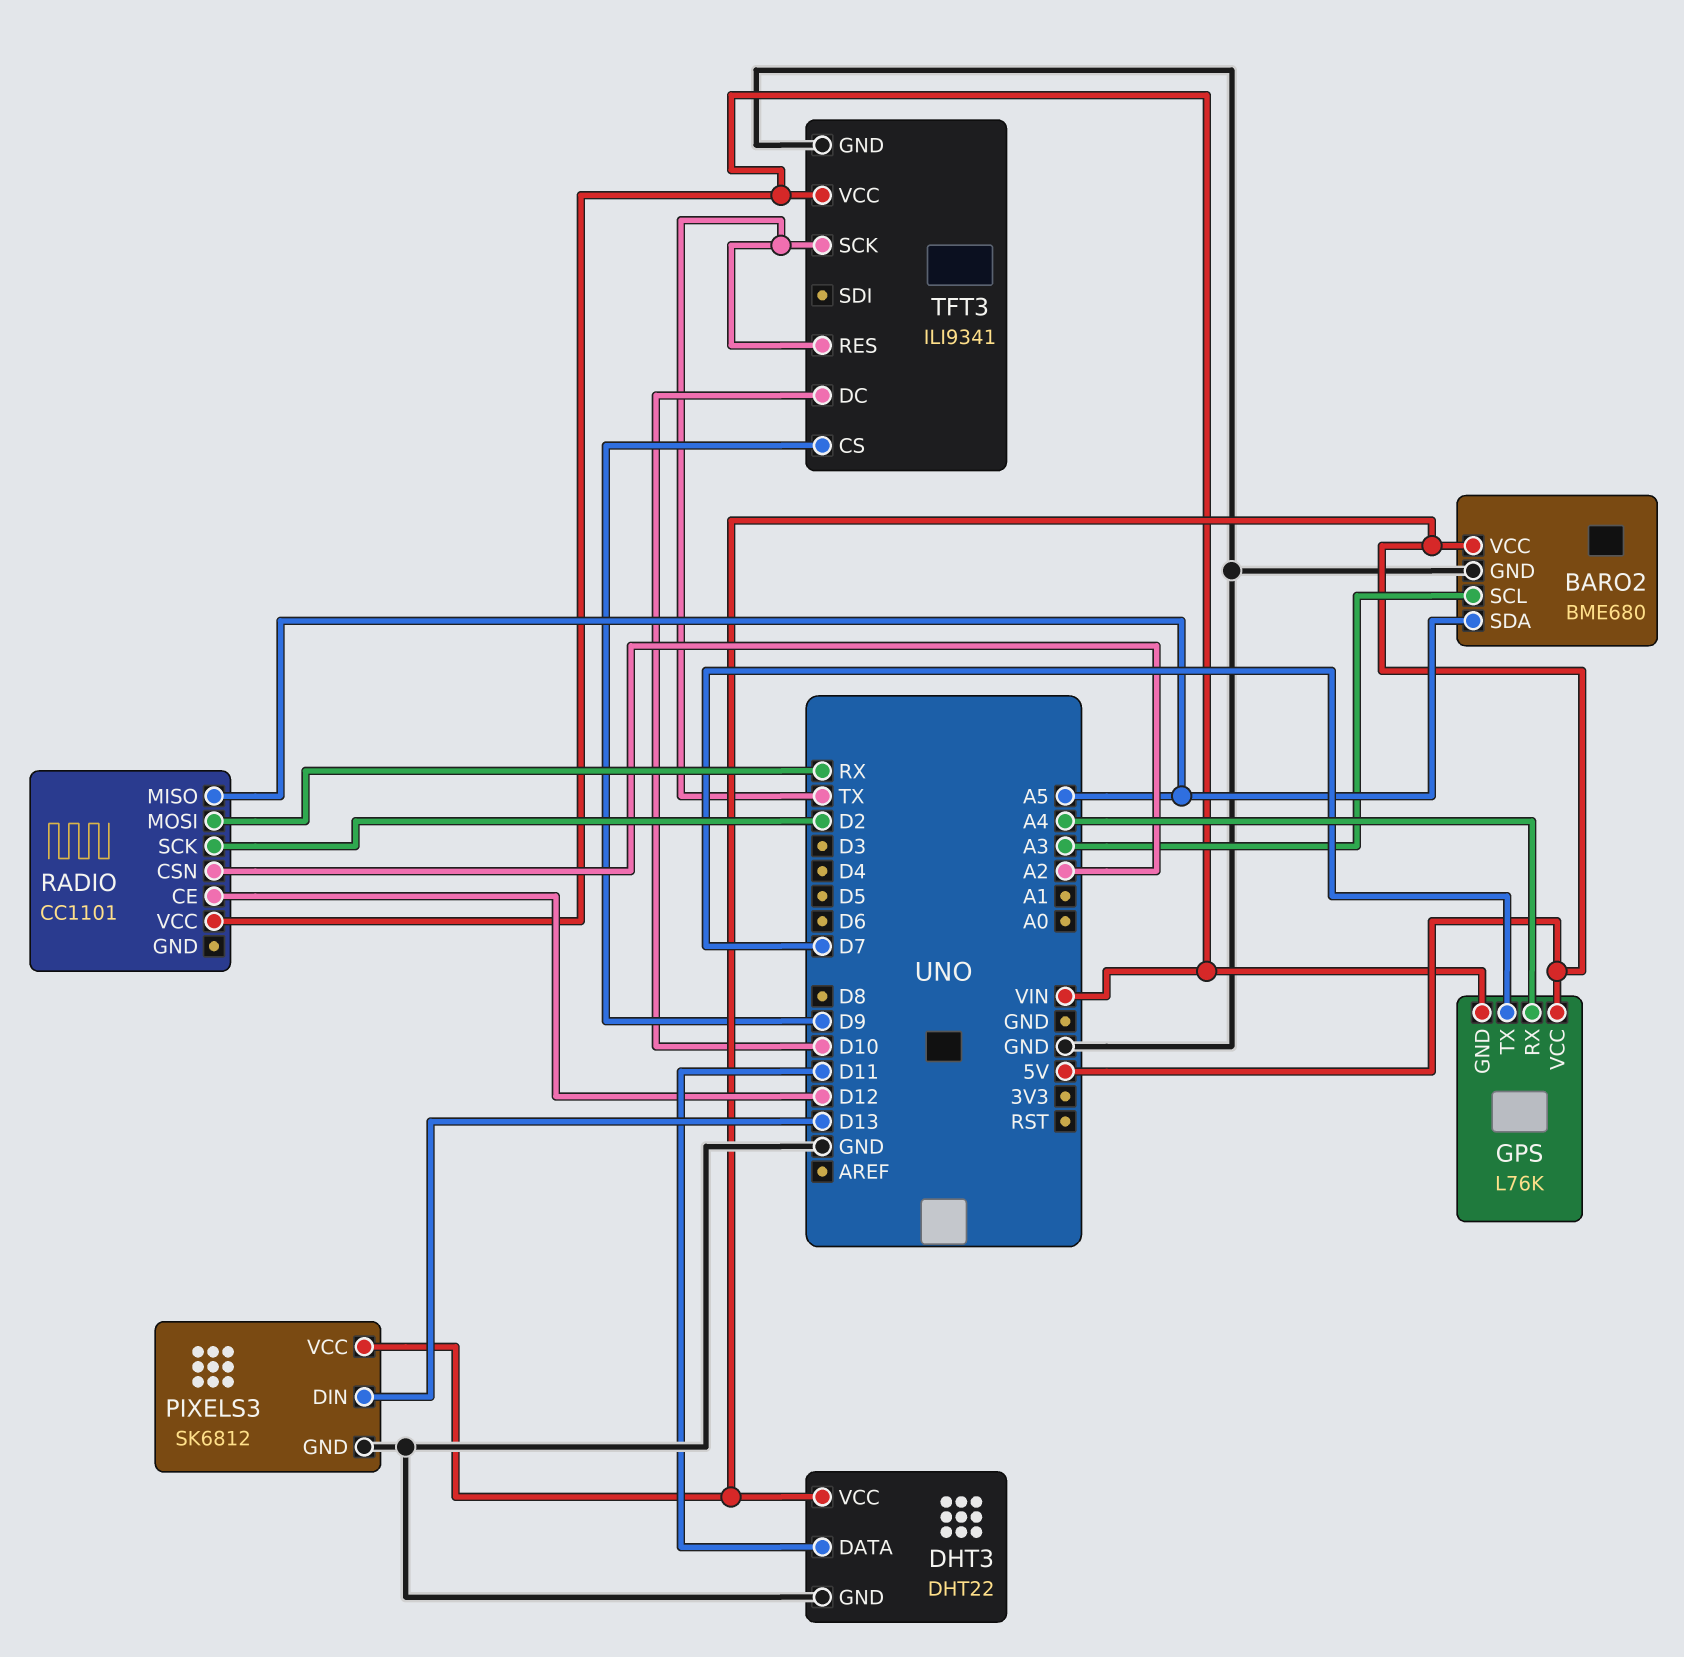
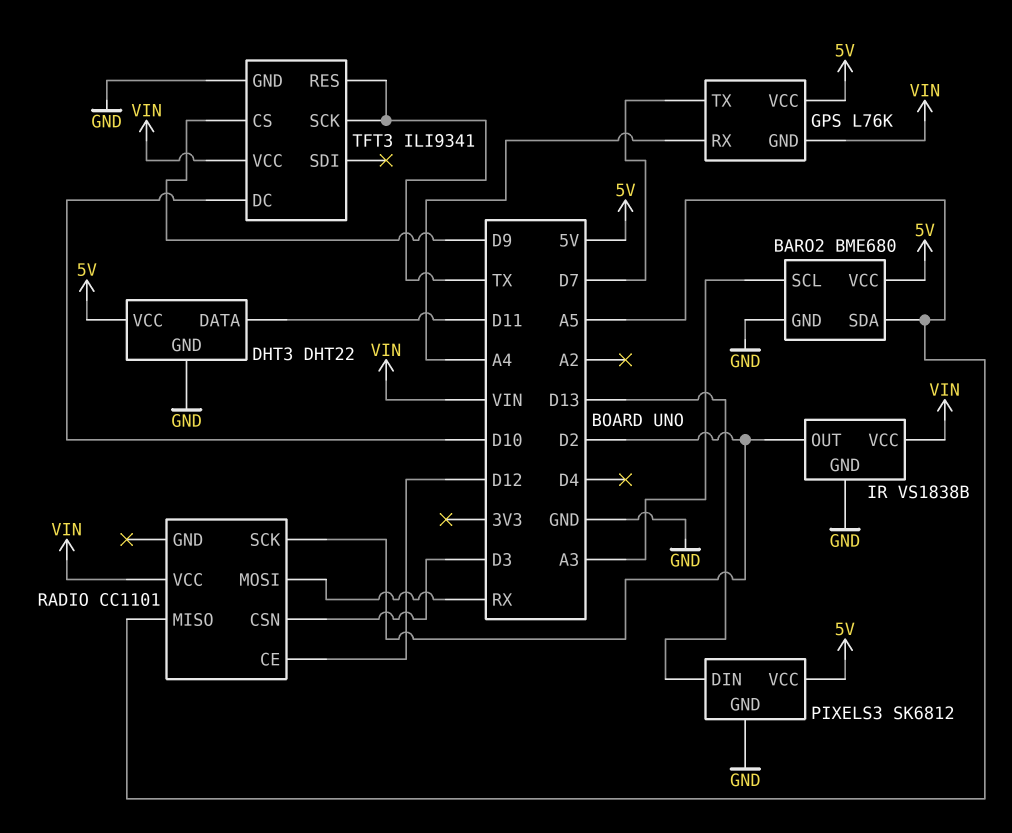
IR: none -> VS1838B
IR pin GND: none -> GND
IR pin OUT: none -> D2
IR pin VCC: none -> VIN
RADIO pin CSN: A2 -> D3

